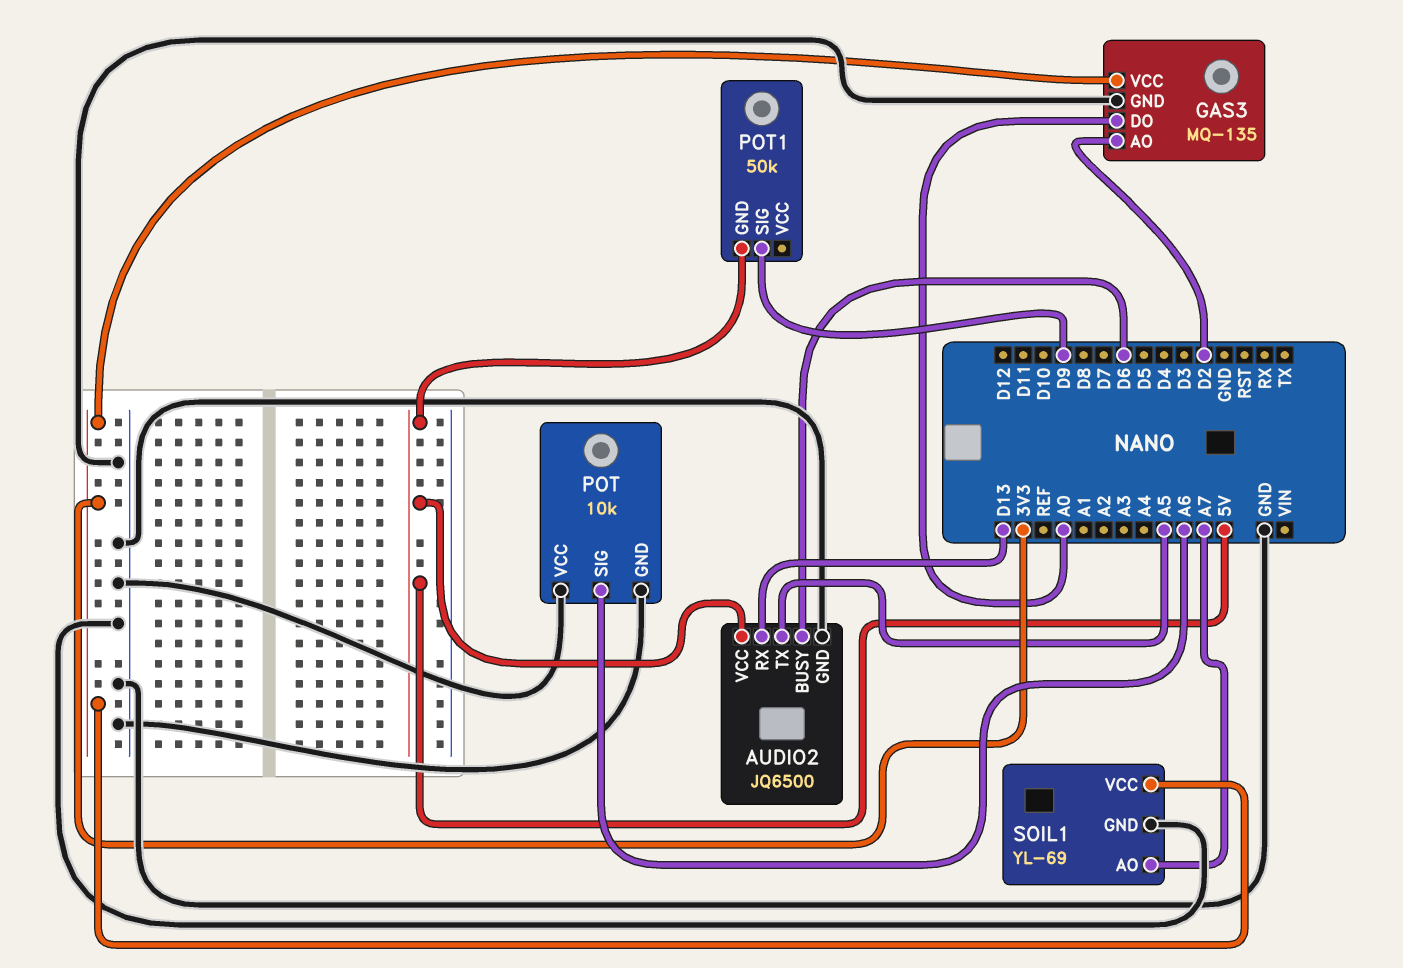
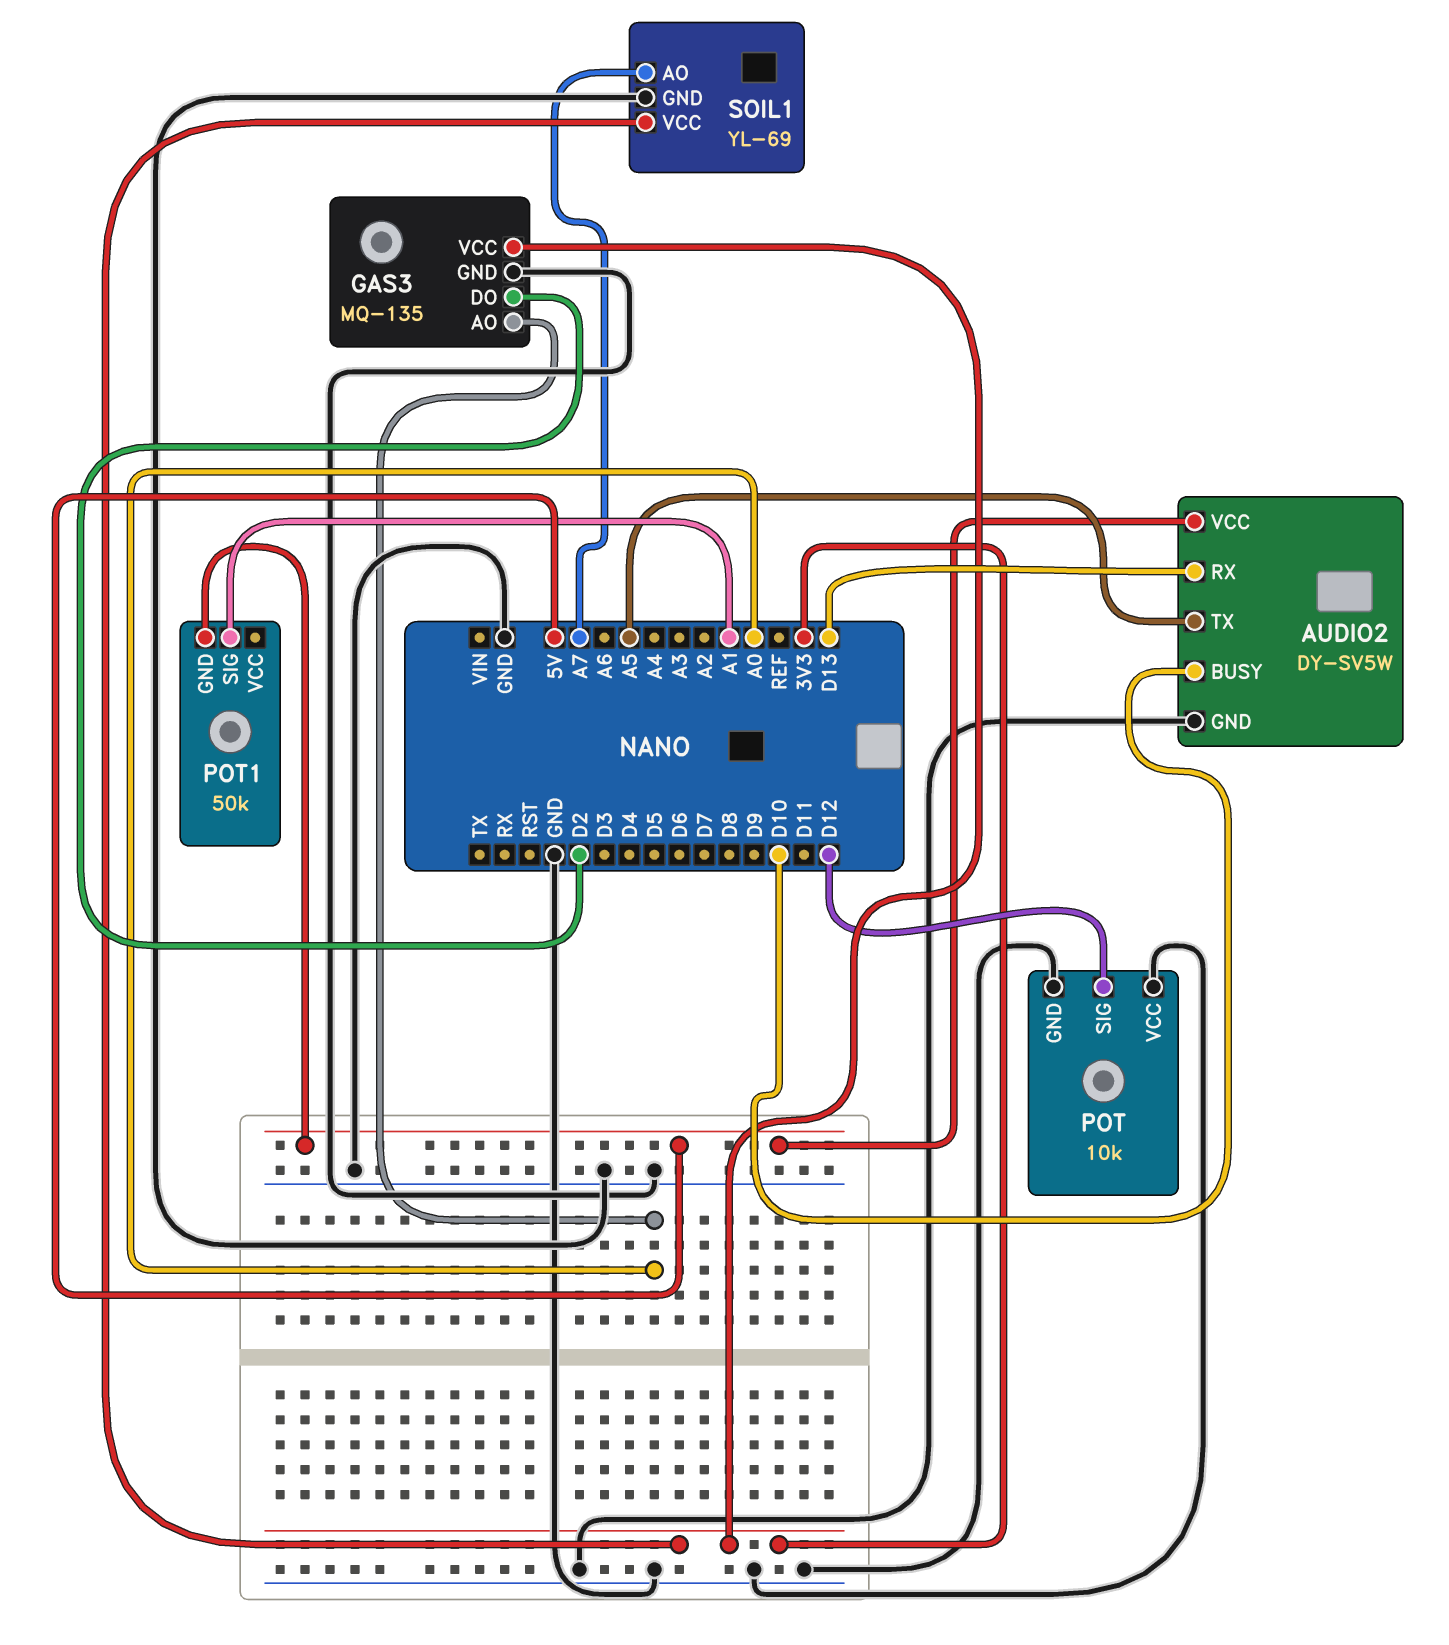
AUDIO2: JQ6500 -> DY-SV5W
AUDIO2 pin BUSY: D6 -> D10
GAS3 pin AO: D2 -> A0
GAS3 pin DO: A0 -> D2
POT pin SIG: A6 -> D12
POT1 pin SIG: D9 -> A1

